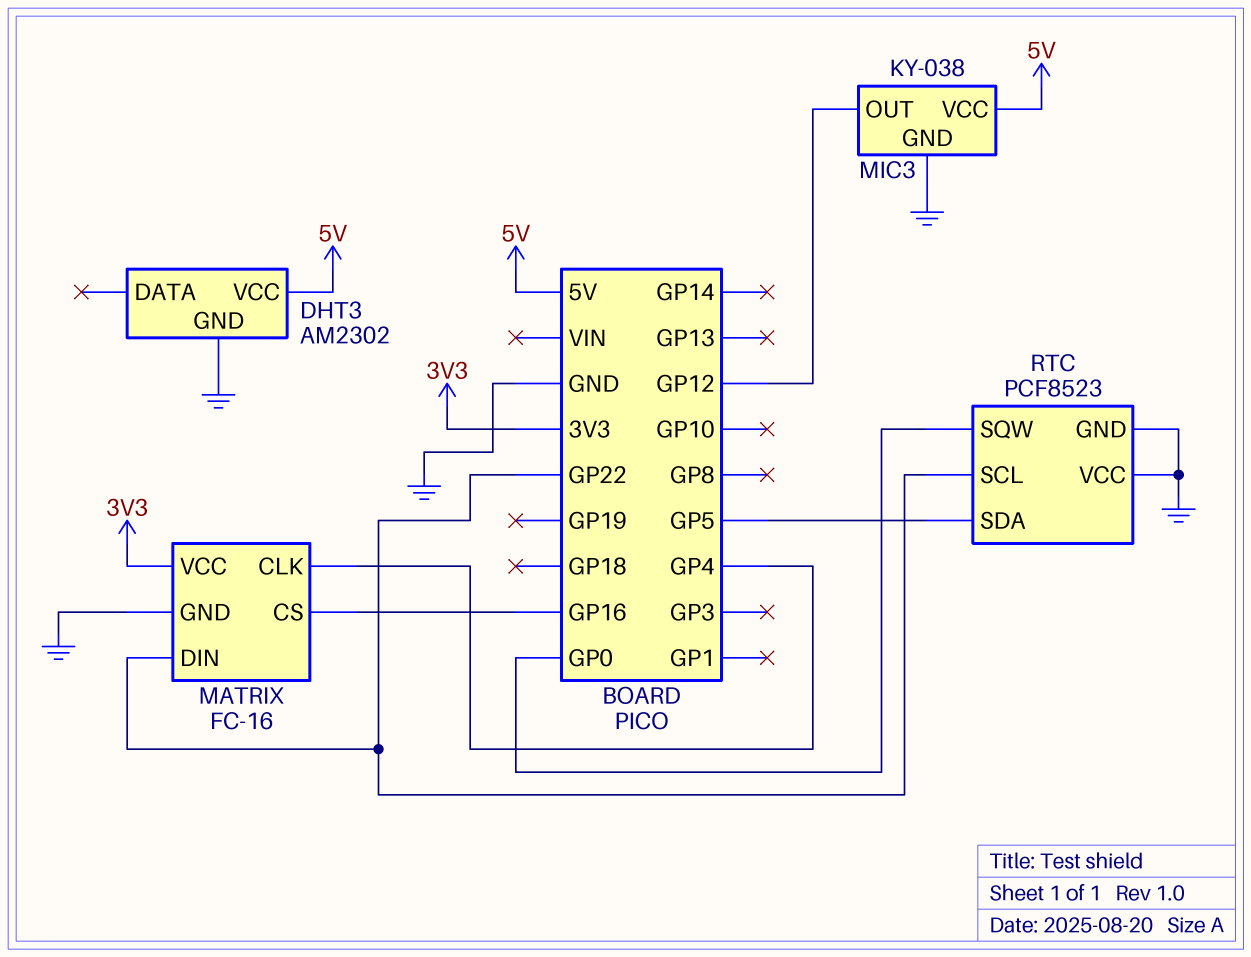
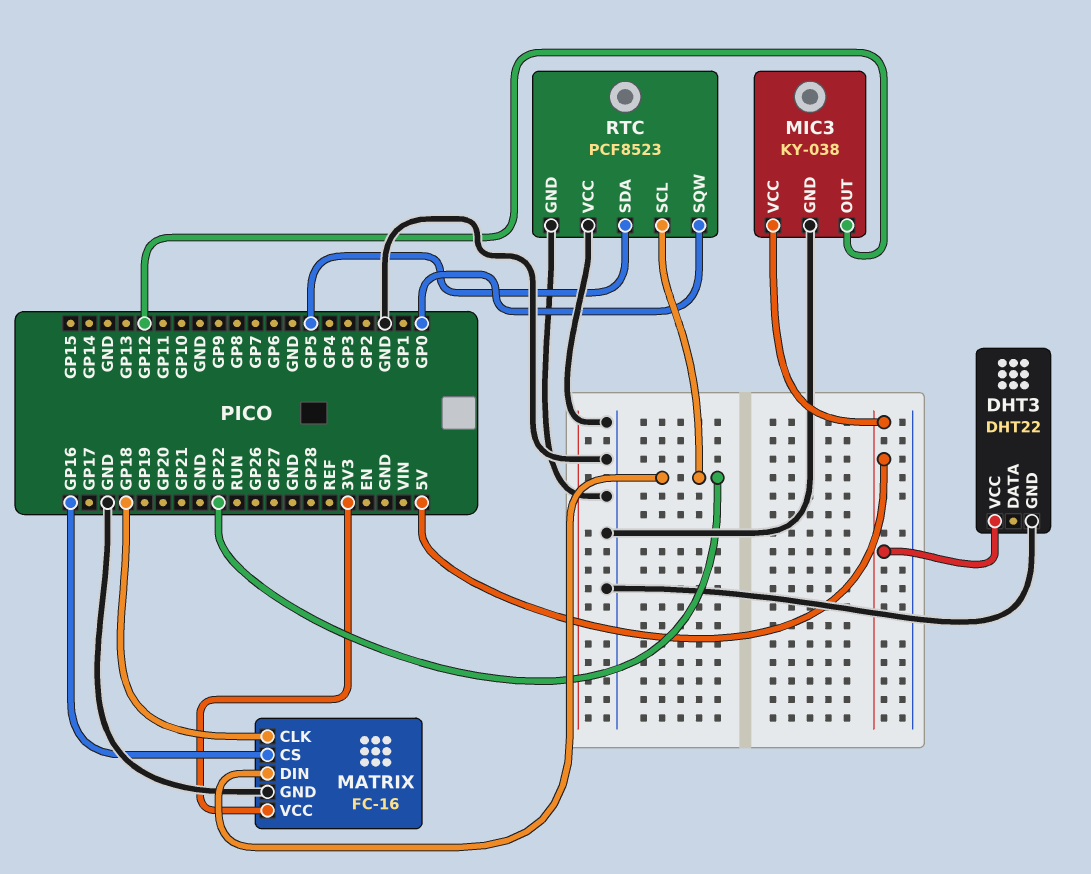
DHT3: AM2302 -> DHT22
MATRIX pin CLK: GP4 -> GP18

